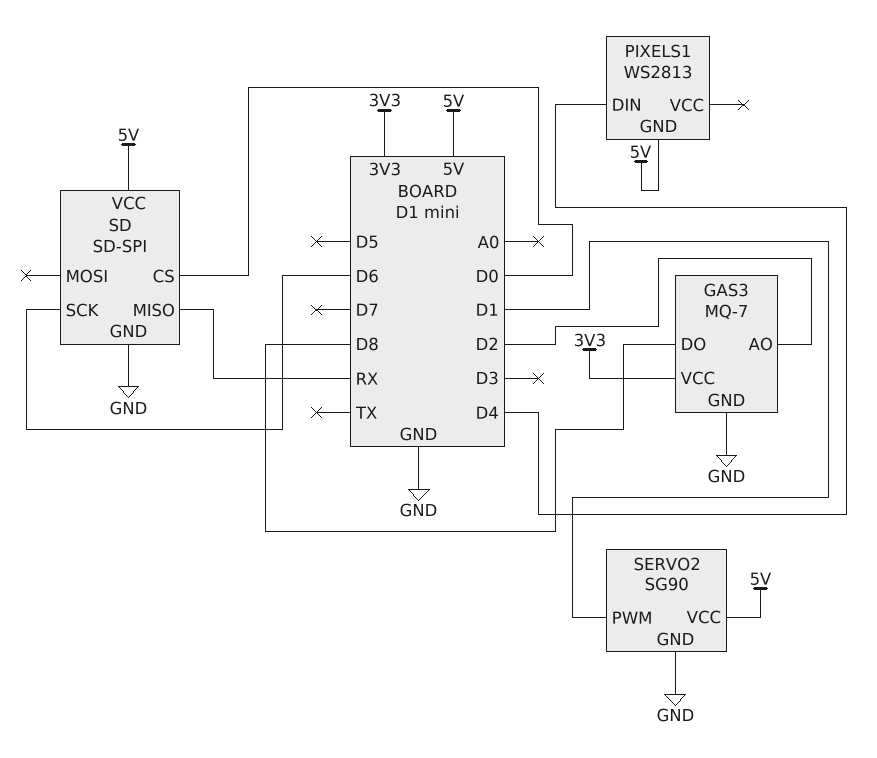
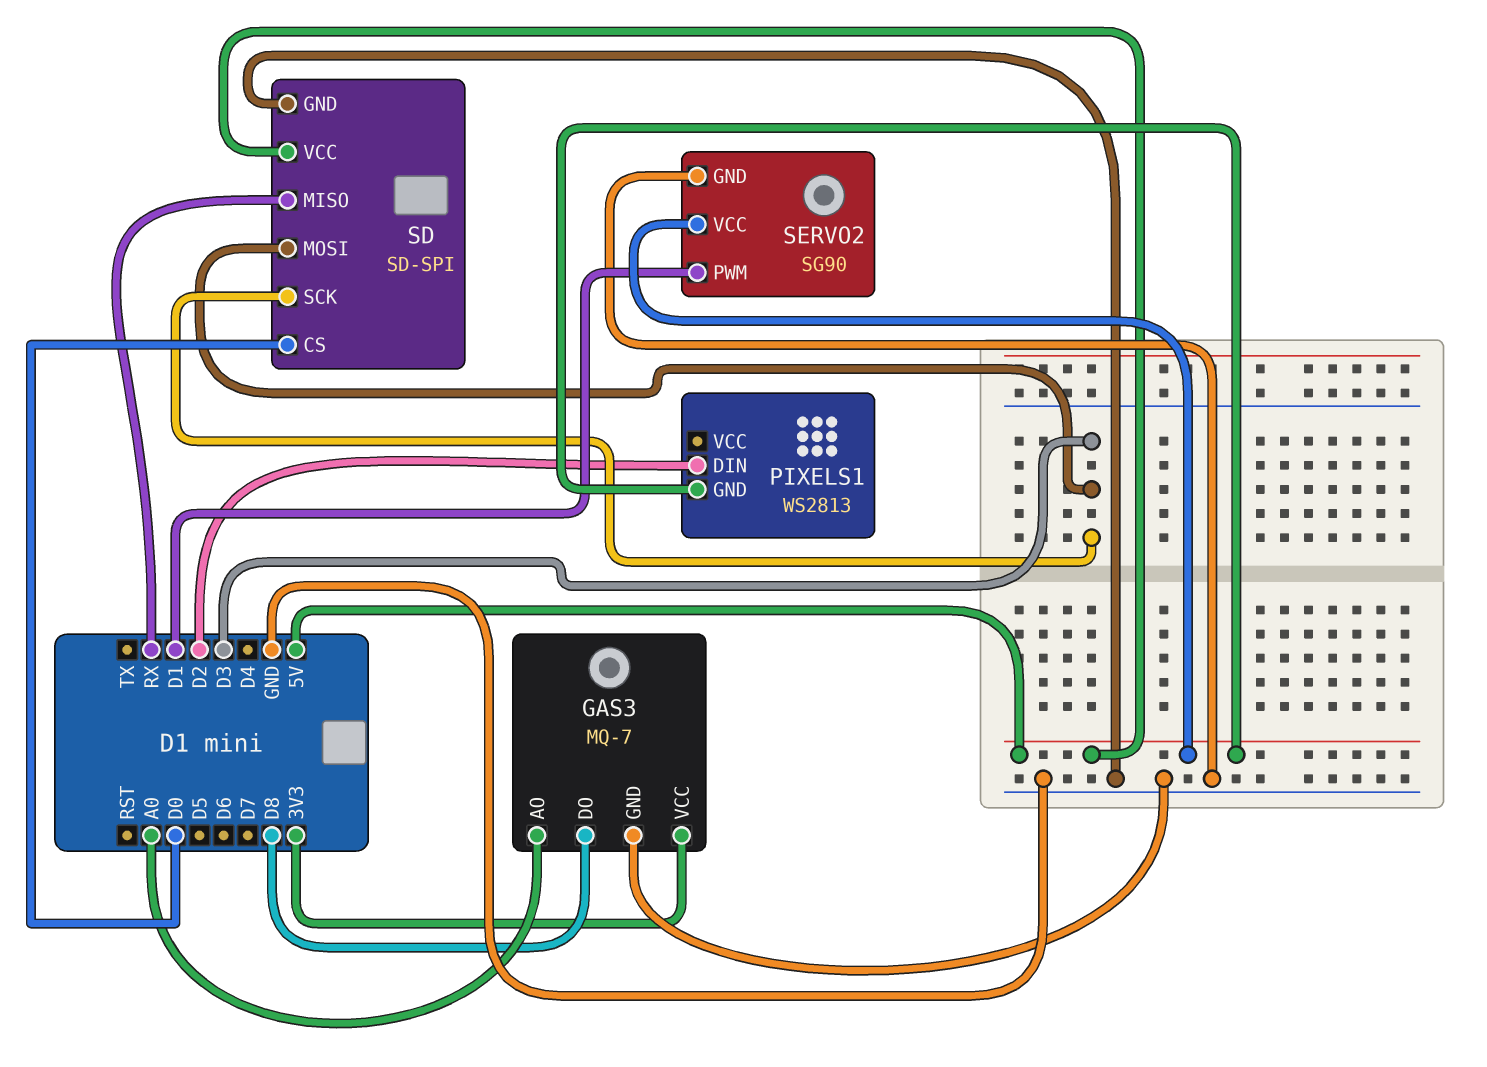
GAS3 pin AO: D2 -> A0
PIXELS1 pin DIN: D4 -> D2
SD pin MOSI: none -> D3
SD pin SCK: D6 -> D3

